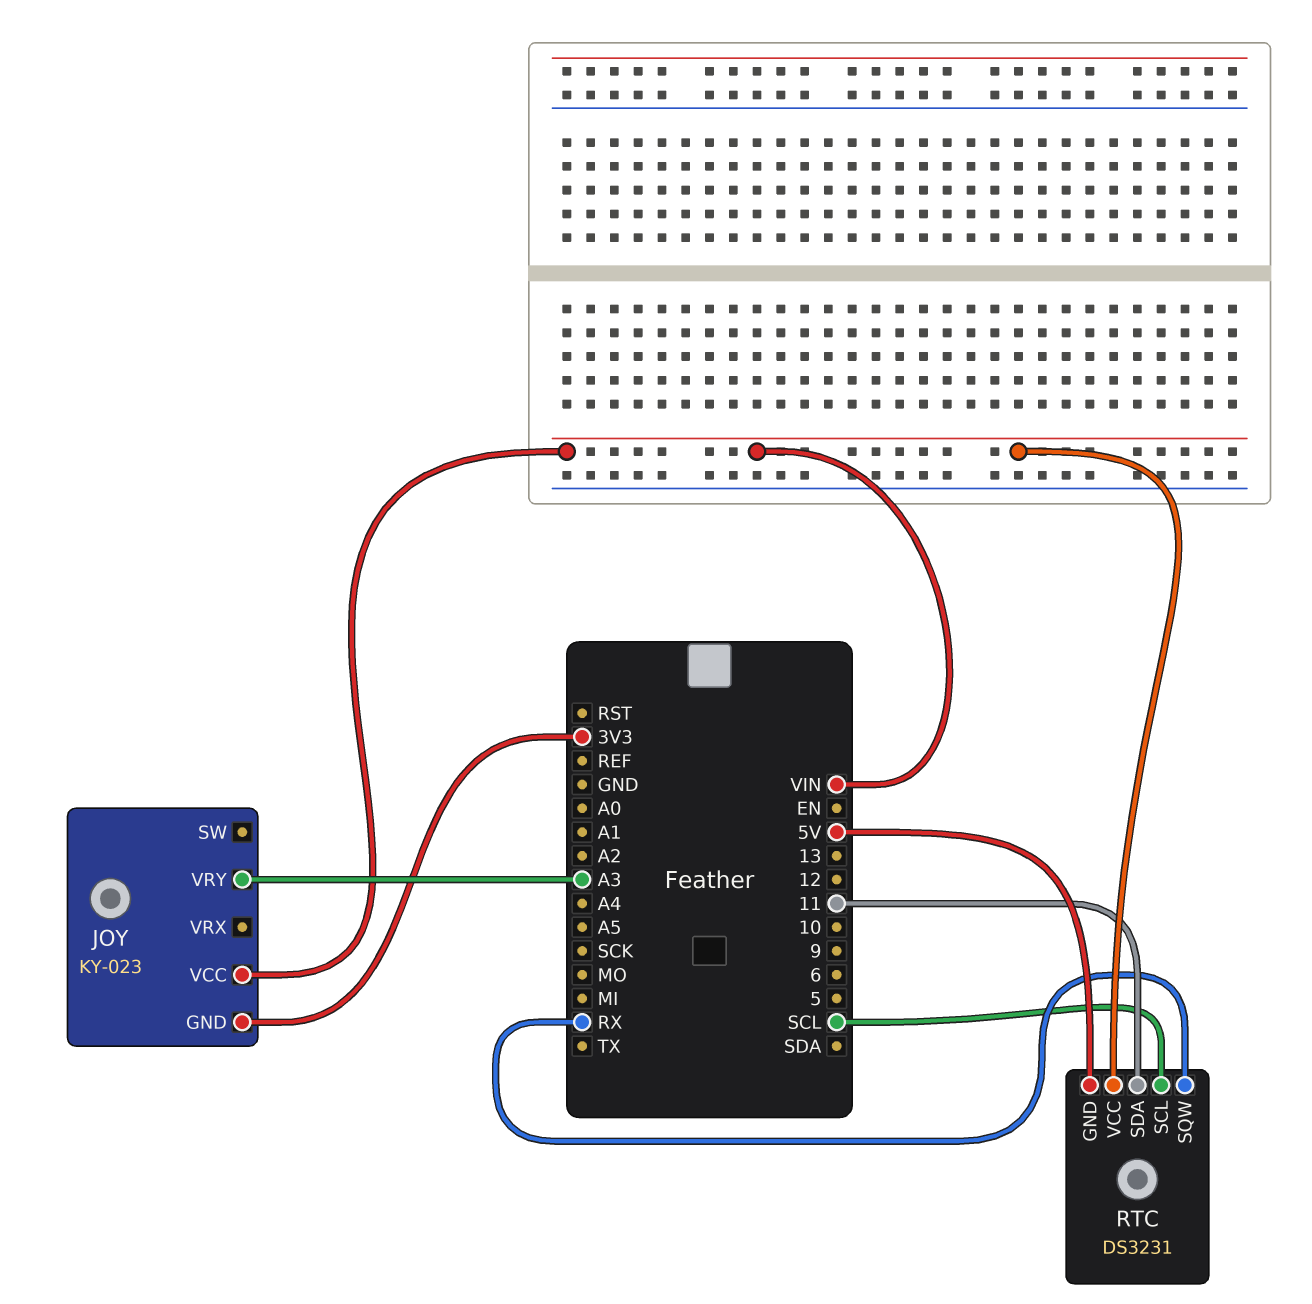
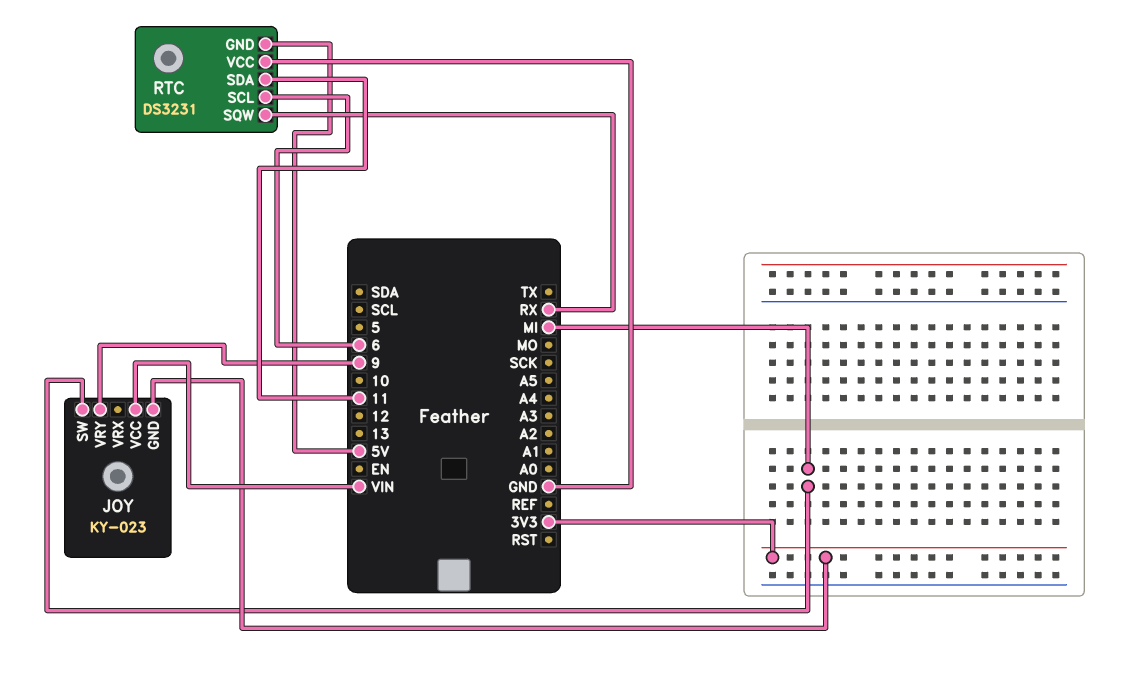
JOY pin SW: none -> MI
JOY pin VRY: A3 -> 9
RTC pin SCL: SCL -> 6
RTC pin VCC: VIN -> GND

